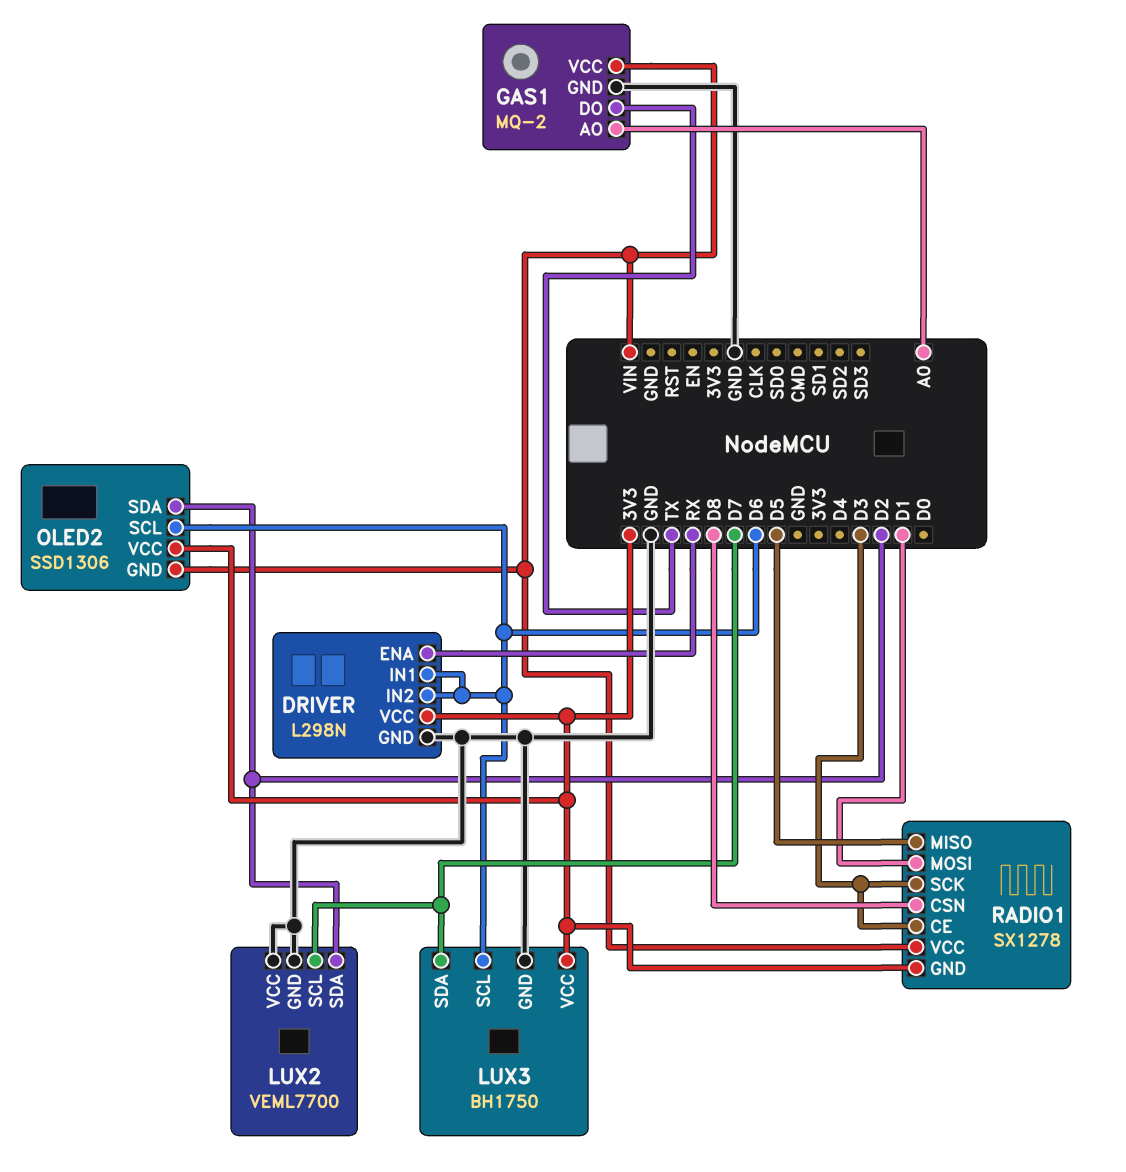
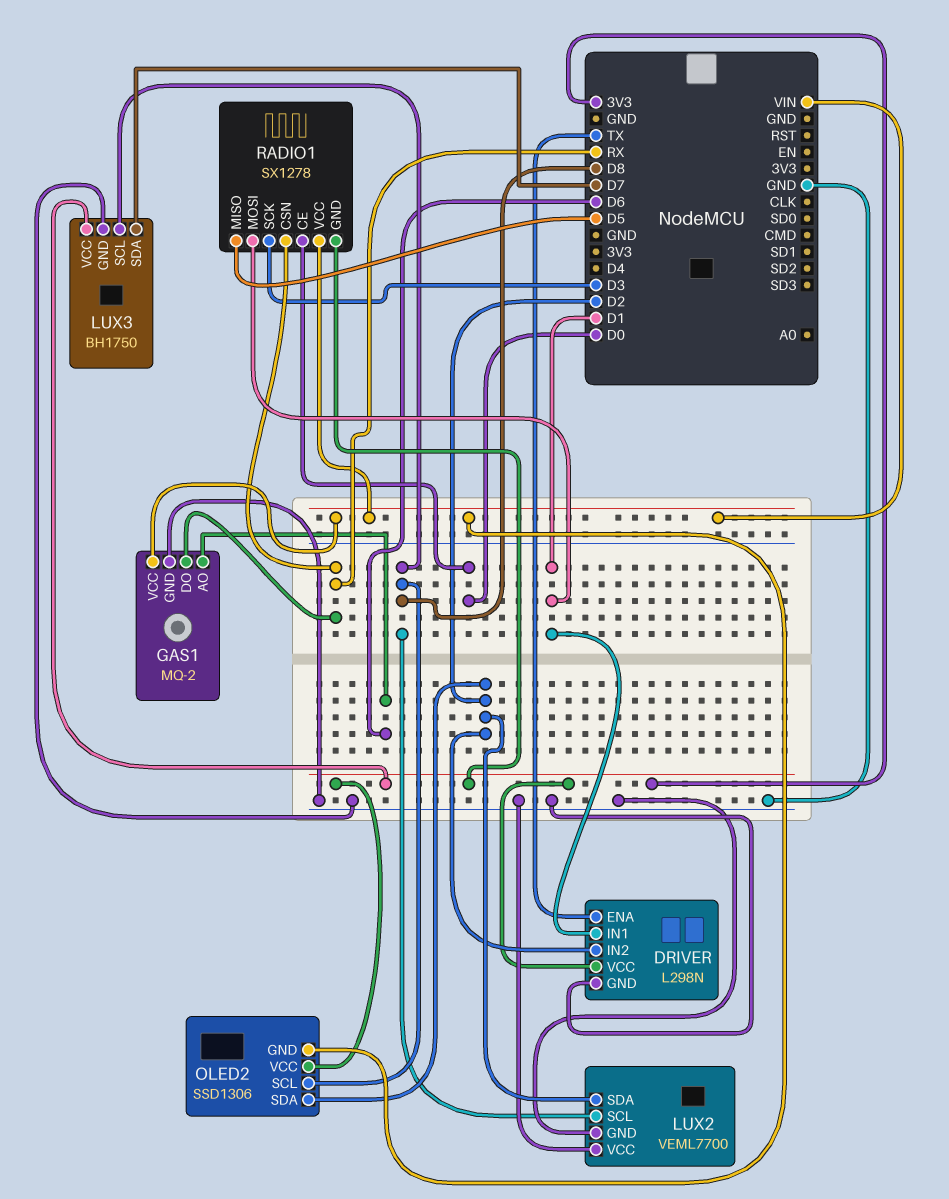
DRIVER pin ENA: RX -> TX
DRIVER pin IN1: D6 -> D1
DRIVER pin IN2: D6 -> D2
GAS1 pin AO: A0 -> D6
GAS1 pin DO: TX -> RX
LUX2 pin SCL: D7 -> D8
LUX3 pin SCL: D6 -> D8
OLED2 pin SCL: D6 -> D8
RADIO1 pin CE: D3 -> D0
RADIO1 pin CSN: D8 -> RX

